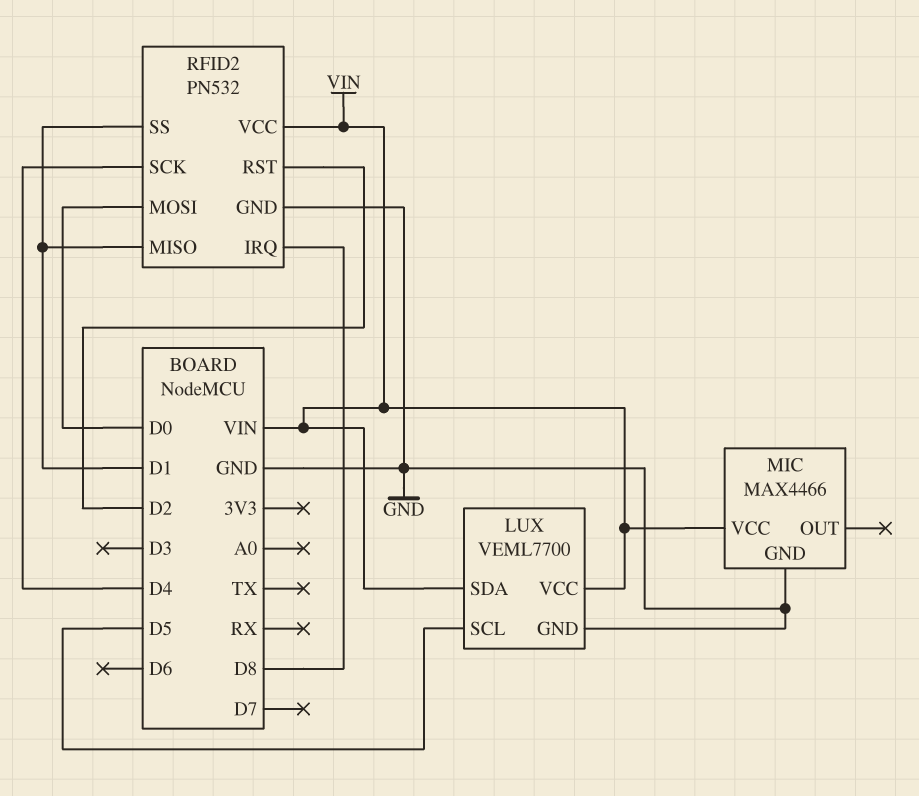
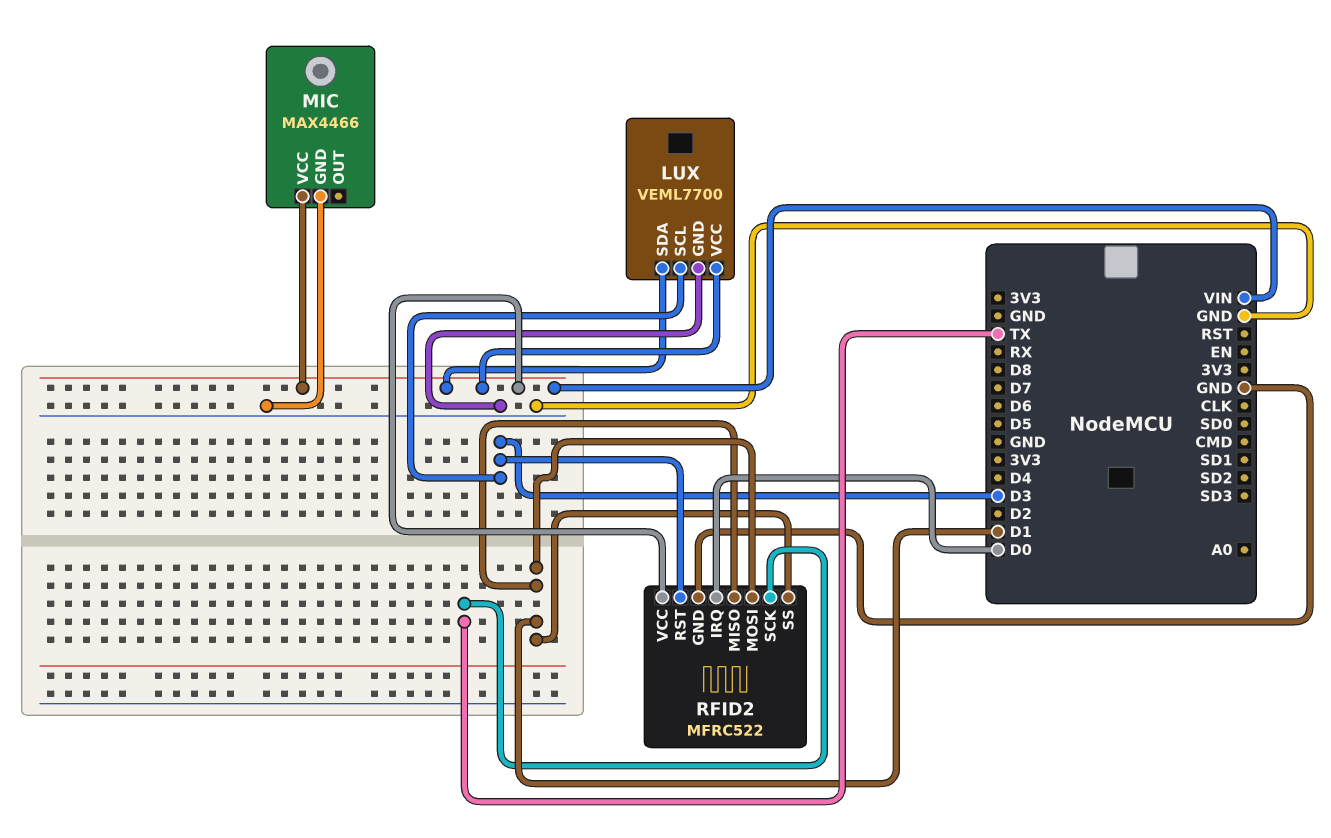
LUX pin SCL: D5 -> D3
RFID2: PN532 -> MFRC522
RFID2 pin IRQ: D8 -> D0
RFID2 pin MOSI: D0 -> D1
RFID2 pin RST: D2 -> D3
RFID2 pin SCK: D4 -> TX

